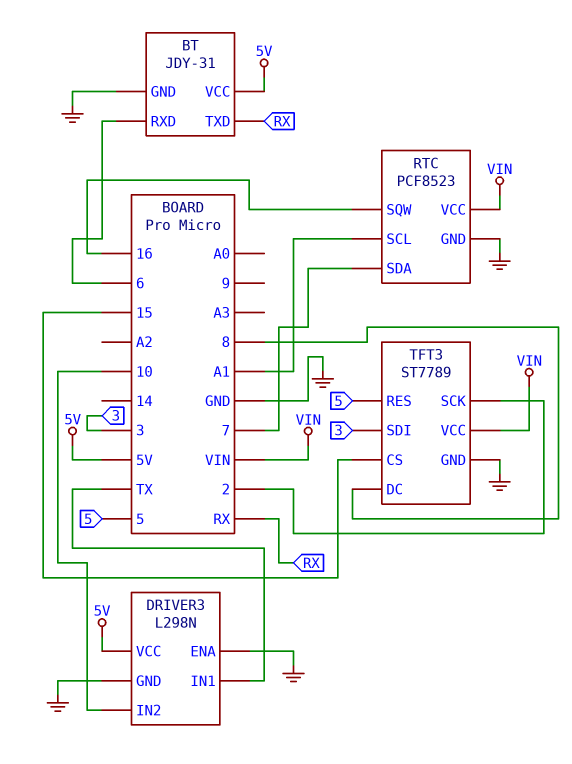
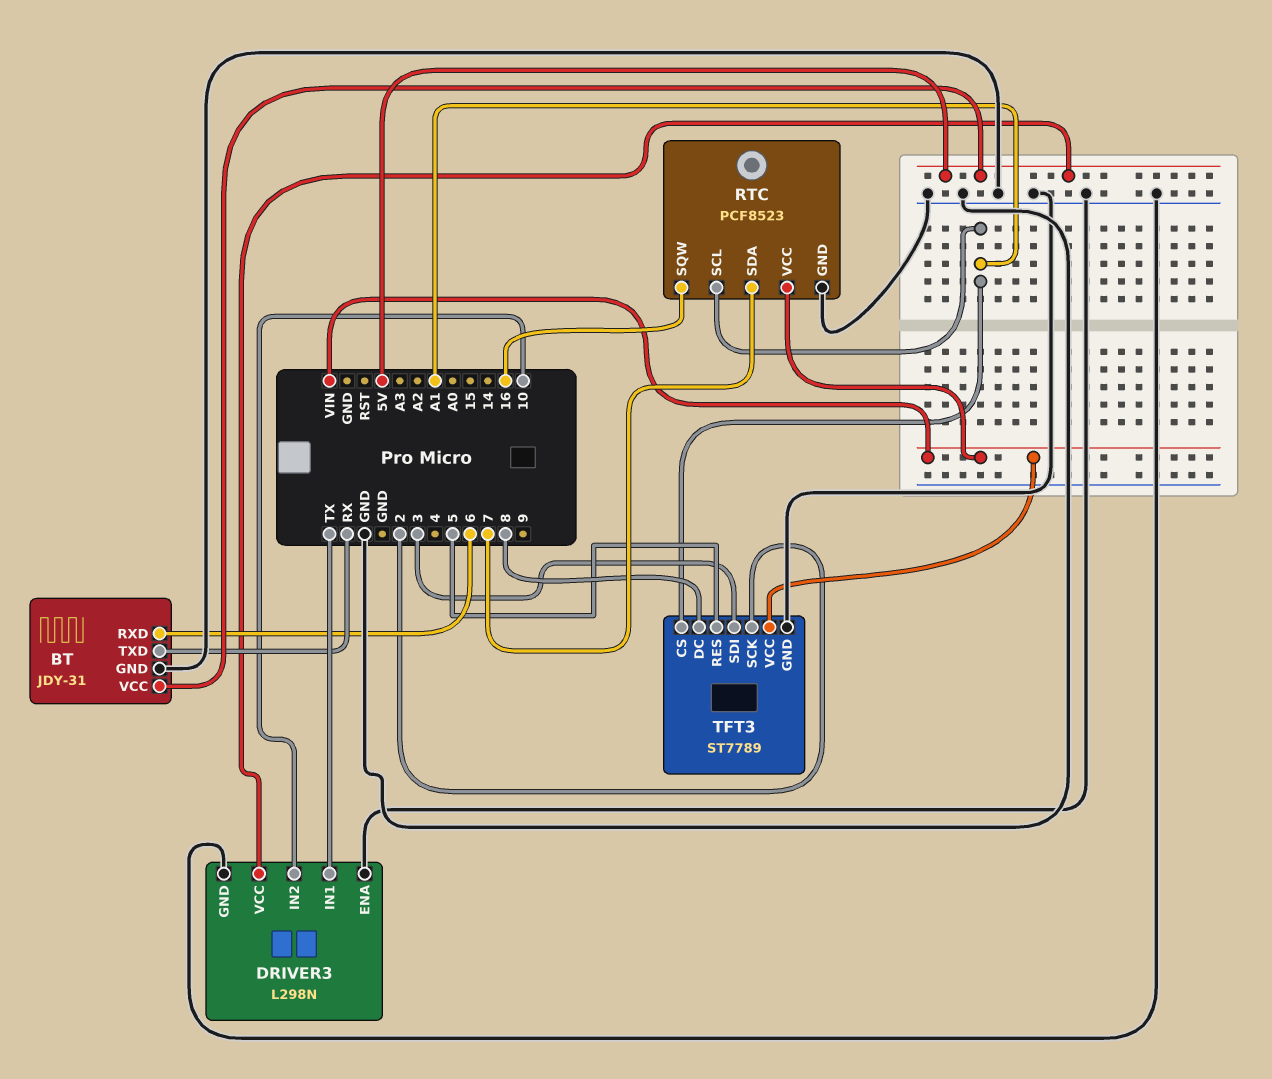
TFT3 pin CS: 15 -> A1

